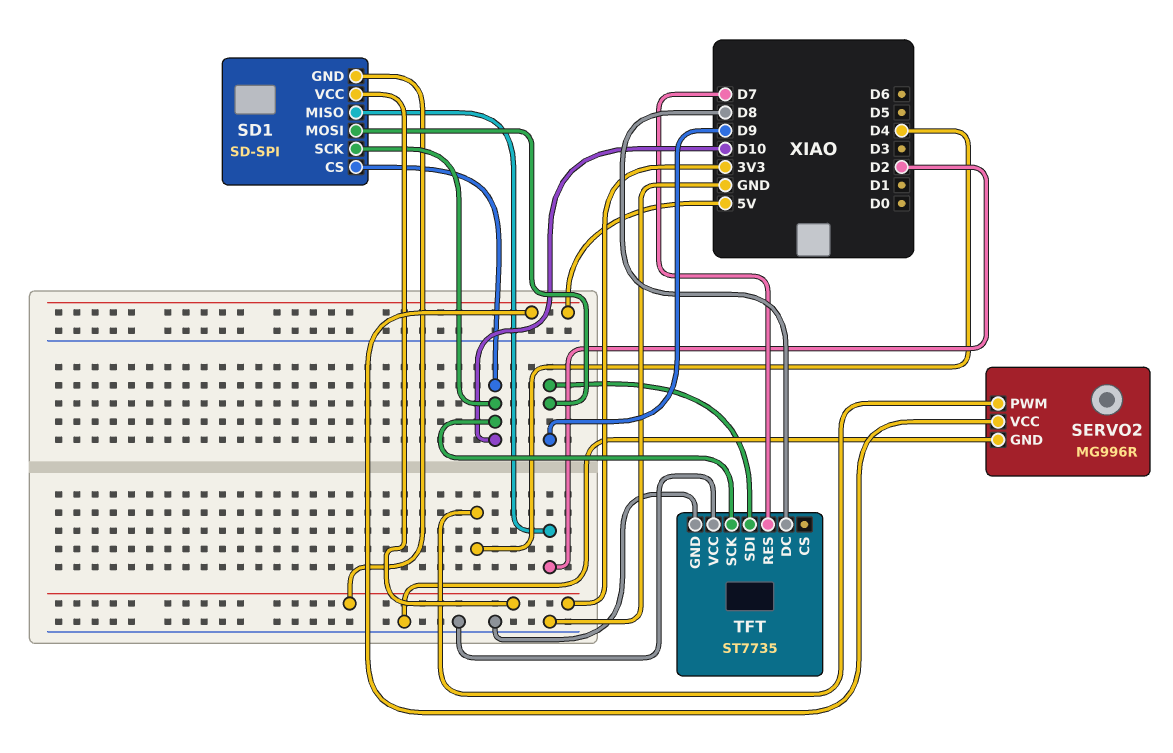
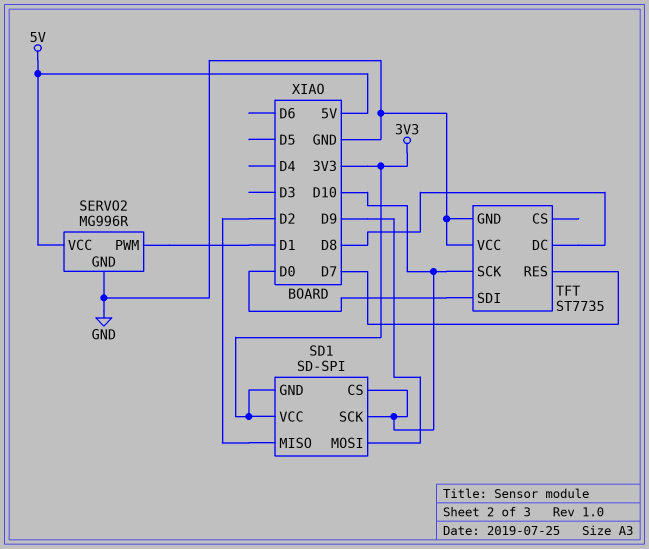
SERVO2 pin PWM: D4 -> D1
TFT pin SDI: D9 -> D0

